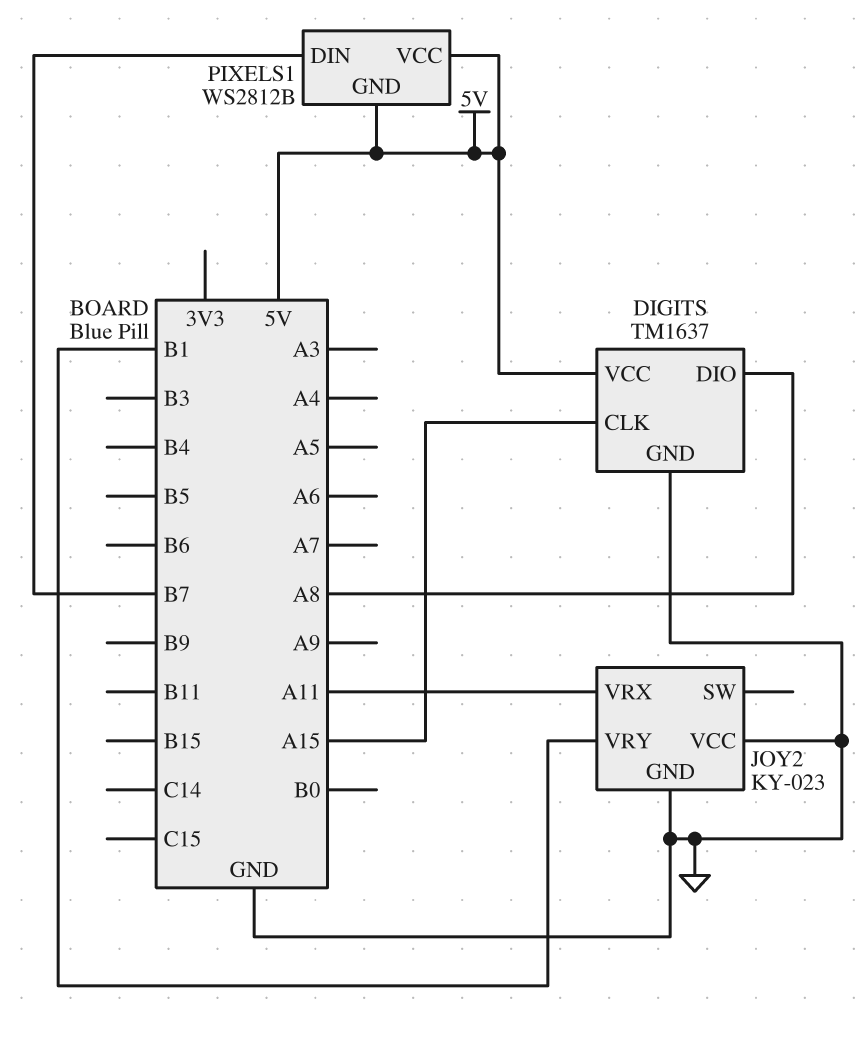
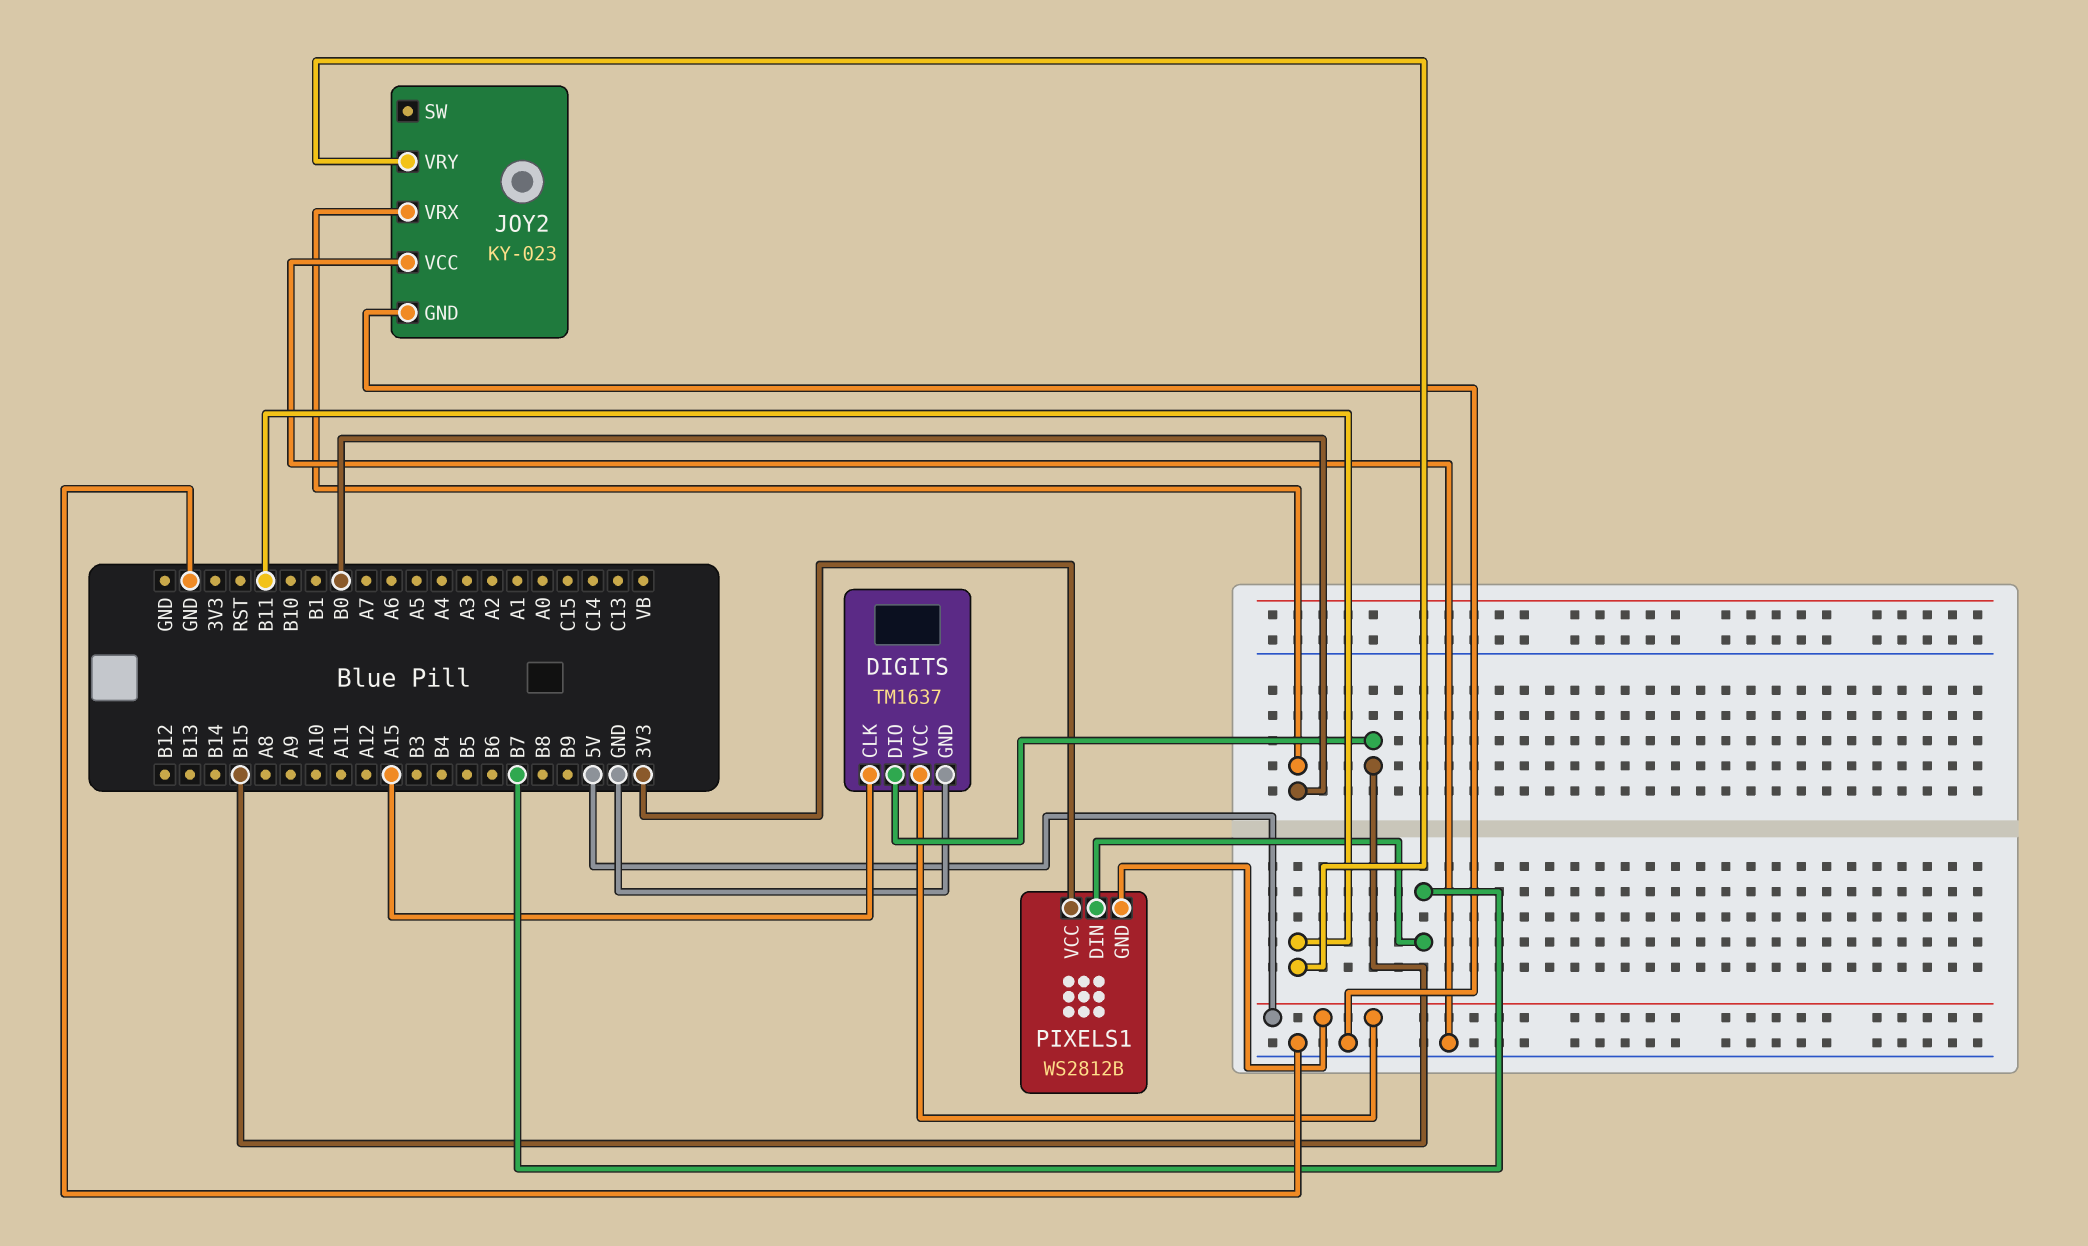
DIGITS pin DIO: A8 -> B15
JOY2 pin VRX: A11 -> B0
JOY2 pin VRY: B1 -> B11
PIXELS1 pin VCC: 5V -> 3V3

